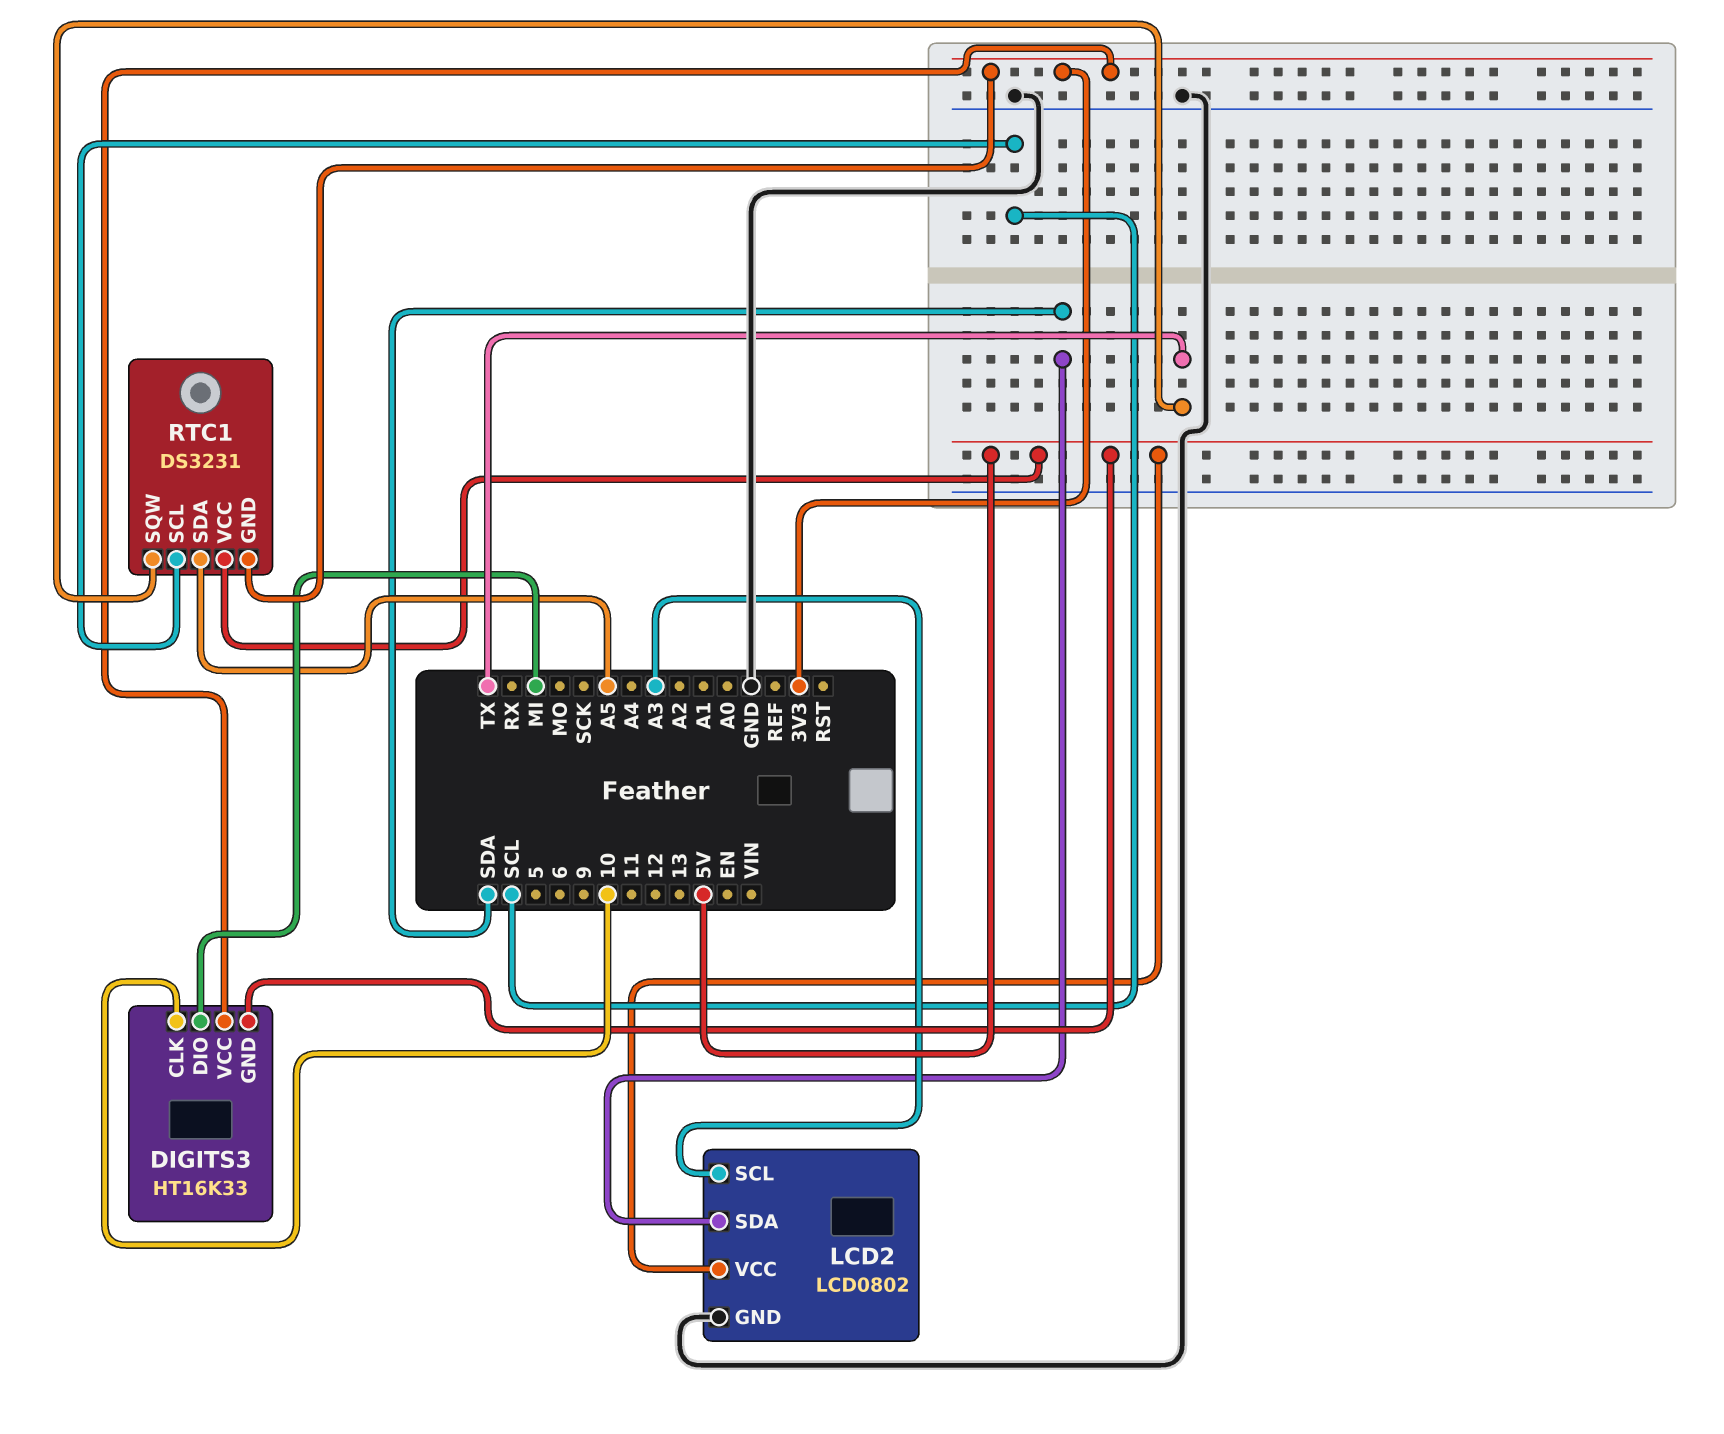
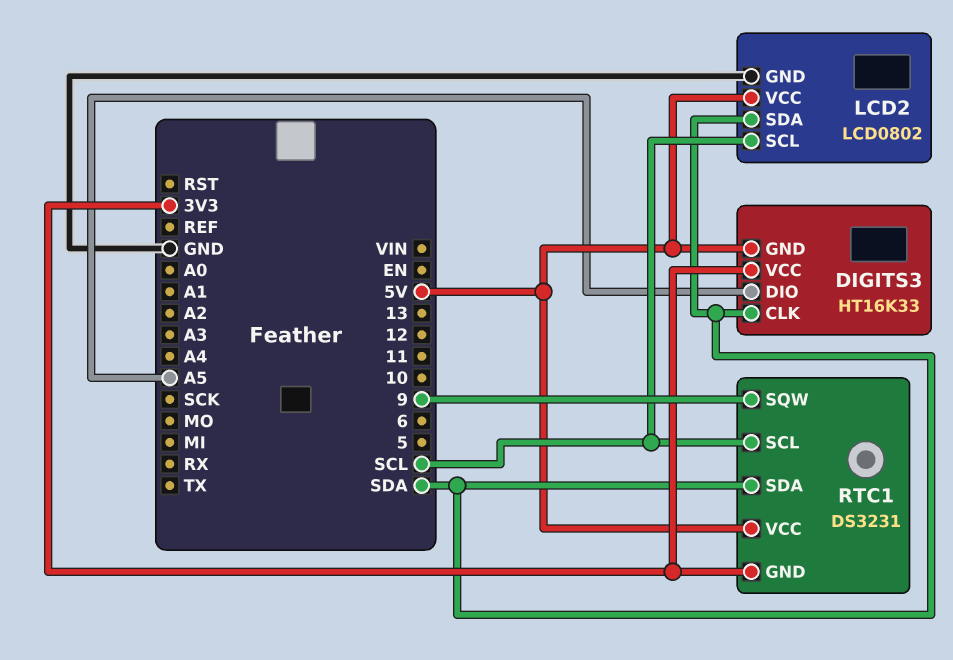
DIGITS3 pin CLK: 10 -> SDA
DIGITS3 pin DIO: MI -> A5
LCD2 pin SCL: A3 -> SCL
RTC1 pin SDA: A5 -> SDA
RTC1 pin SQW: TX -> 9

